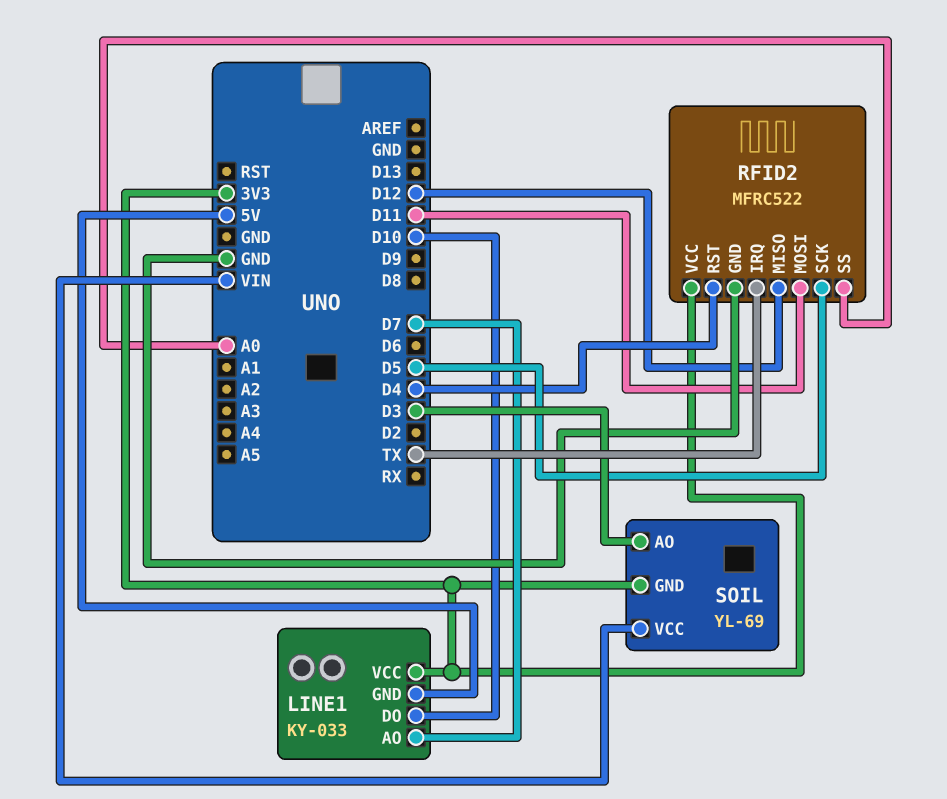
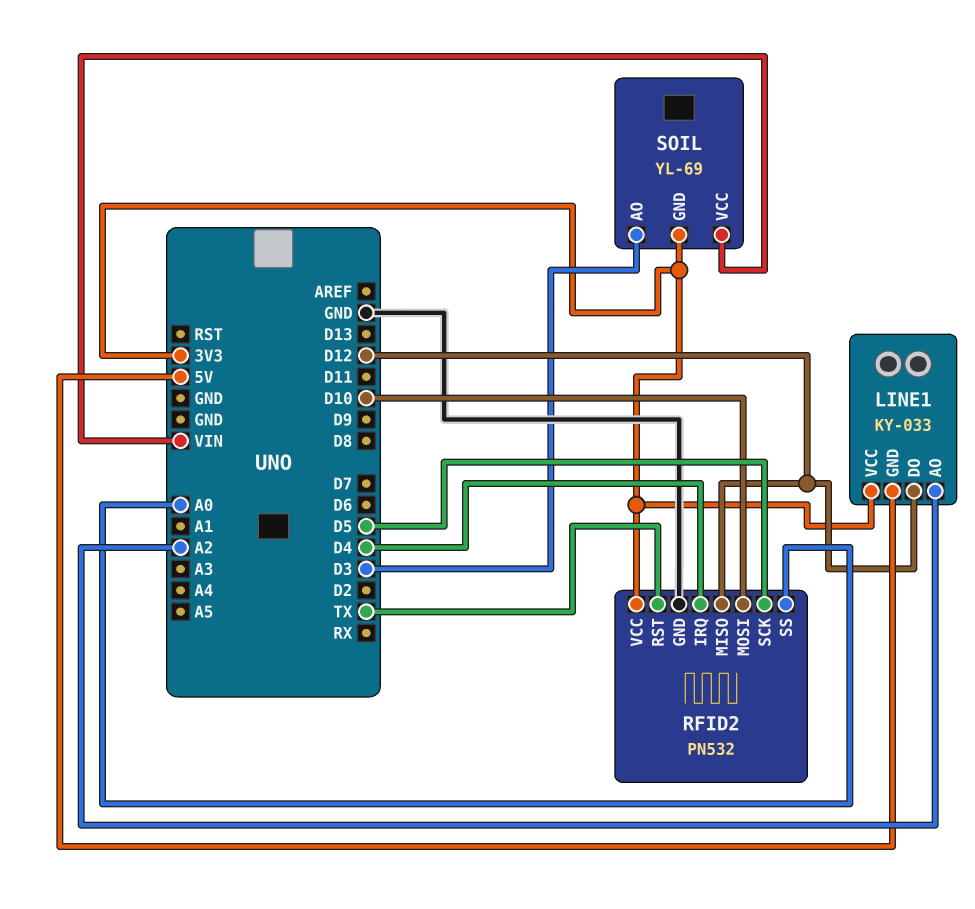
LINE1 pin AO: D7 -> A2
LINE1 pin DO: D10 -> D12
RFID2: MFRC522 -> PN532
RFID2 pin IRQ: TX -> D4
RFID2 pin MOSI: D11 -> D10
RFID2 pin RST: D4 -> TX

